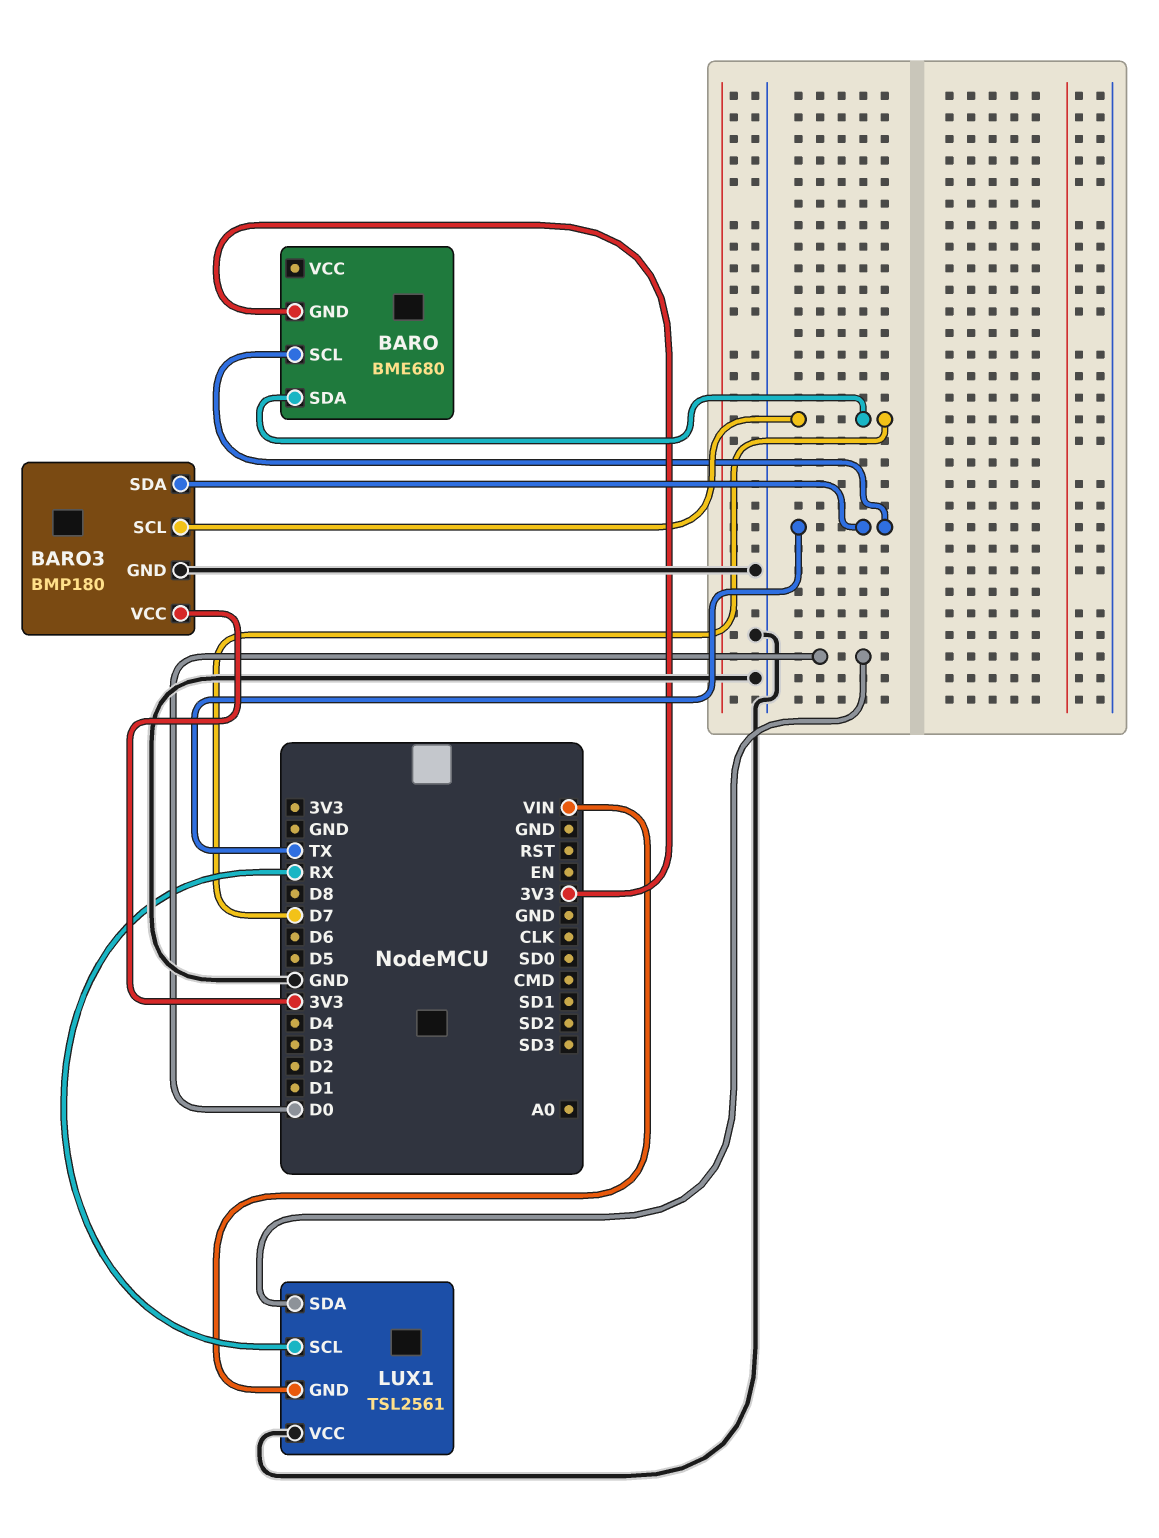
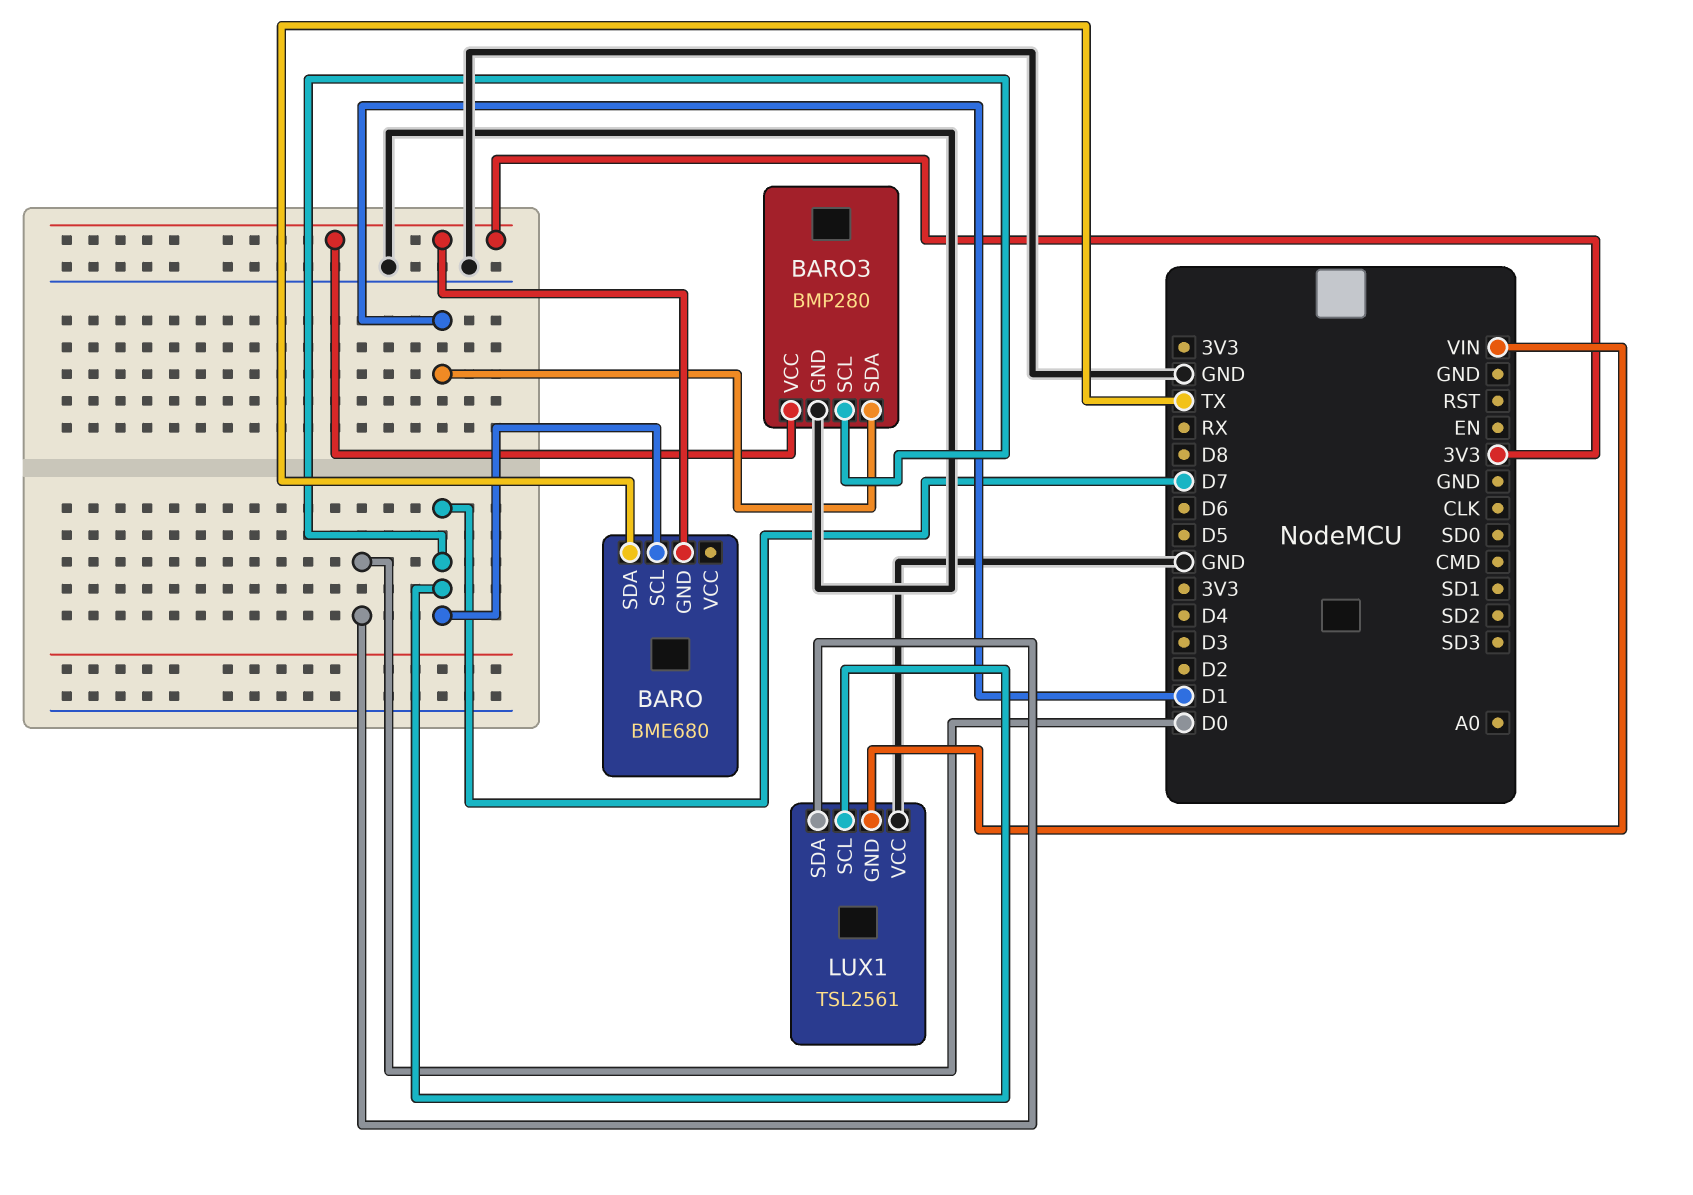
BARO pin SCL: TX -> D7
BARO pin SDA: D7 -> TX
BARO3: BMP180 -> BMP280
BARO3 pin SDA: TX -> D1
LUX1 pin SCL: RX -> D7

